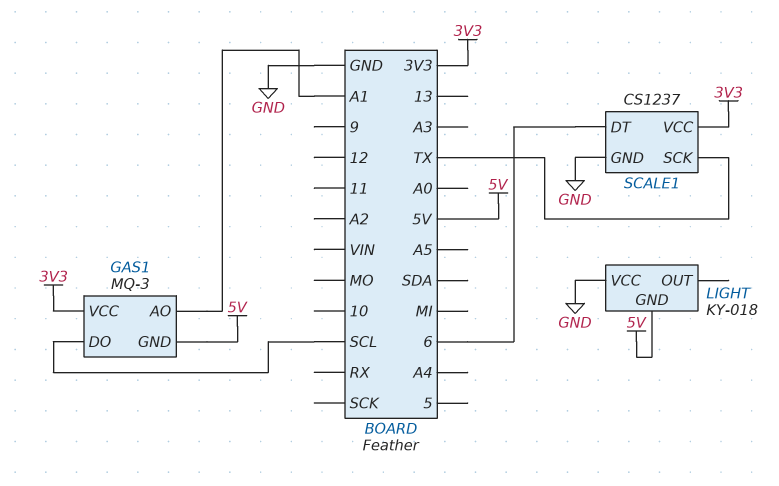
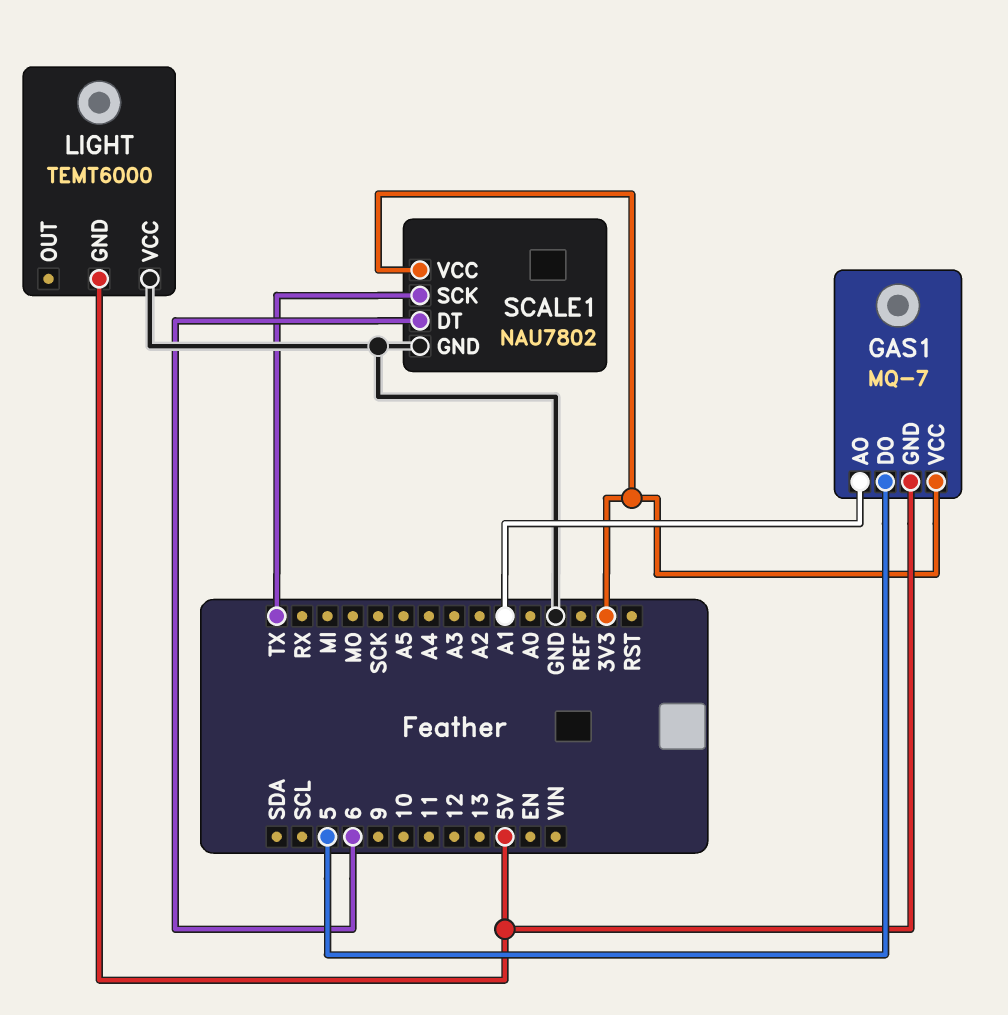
GAS1: MQ-3 -> MQ-7
GAS1 pin DO: SCL -> 5
LIGHT: KY-018 -> TEMT6000
SCALE1: CS1237 -> NAU7802

